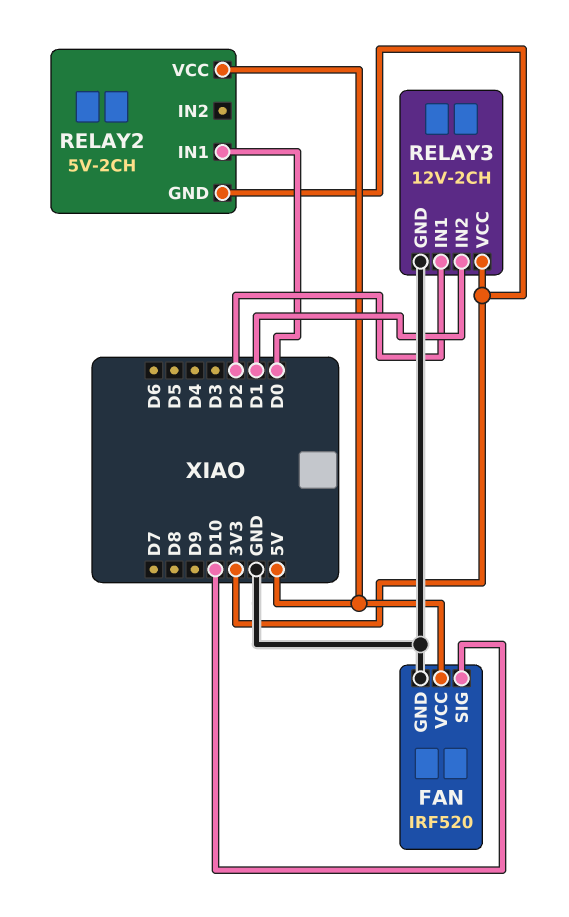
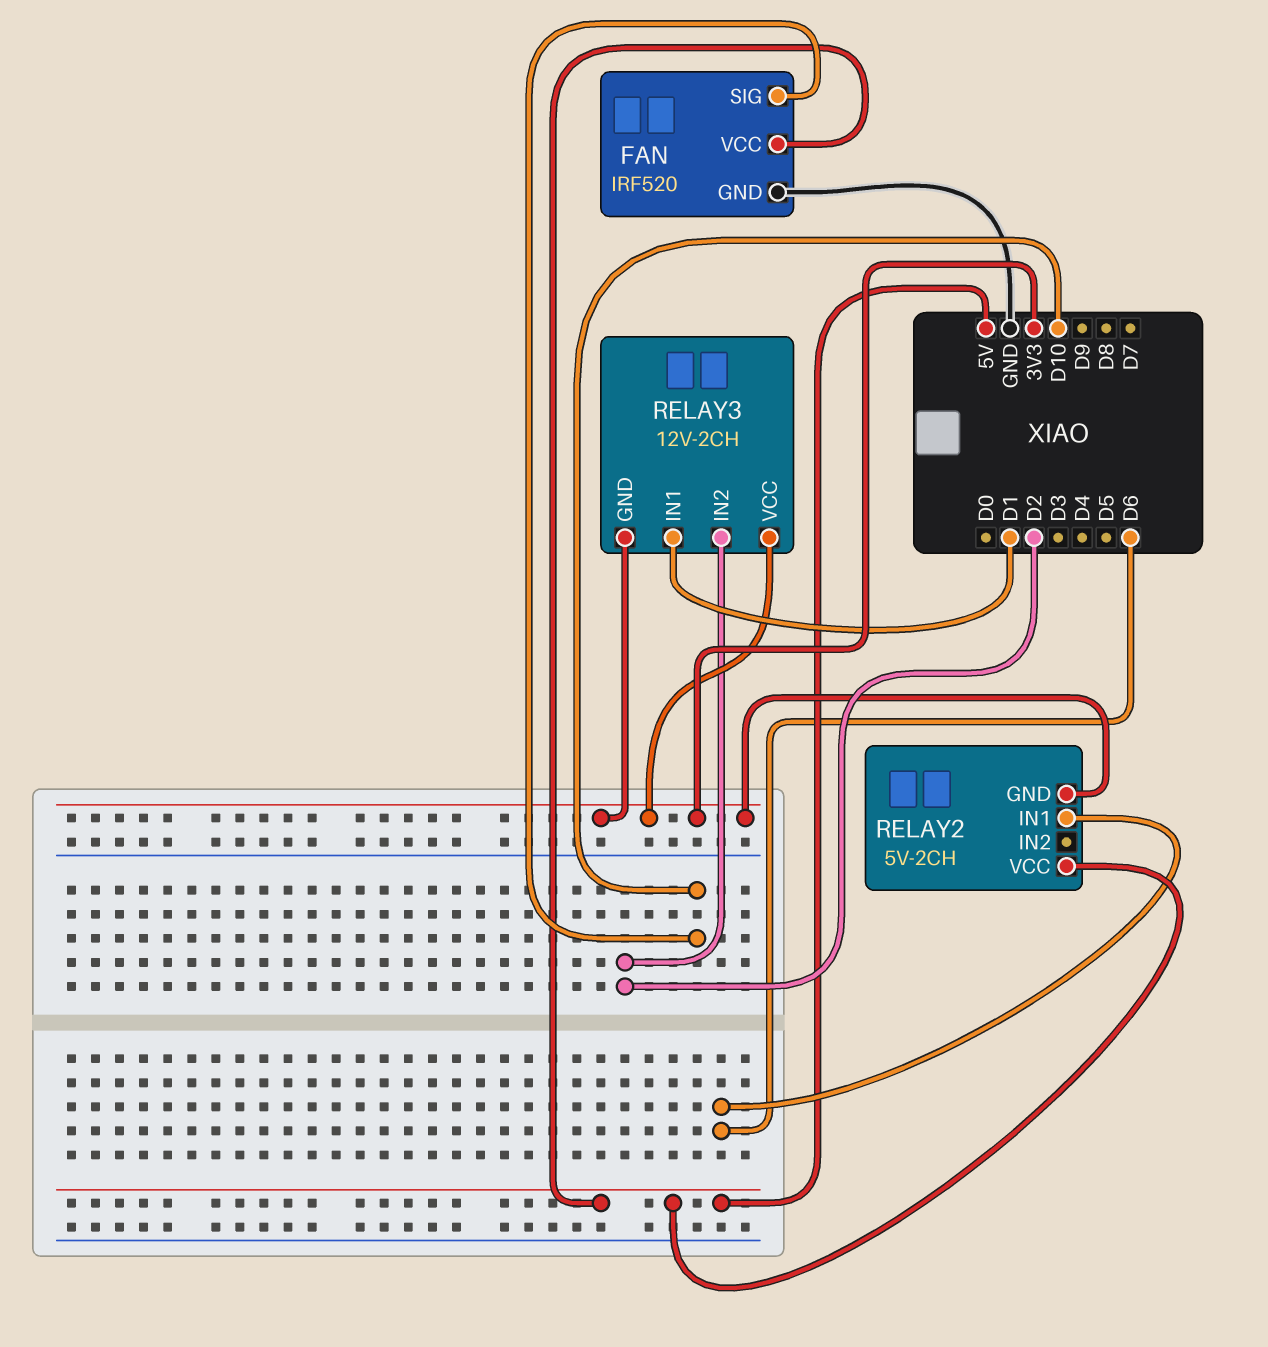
RELAY2 pin IN1: D0 -> D6
RELAY3 pin GND: GND -> 3V3
RELAY3 pin IN1: D2 -> D1
RELAY3 pin IN2: D1 -> D2

